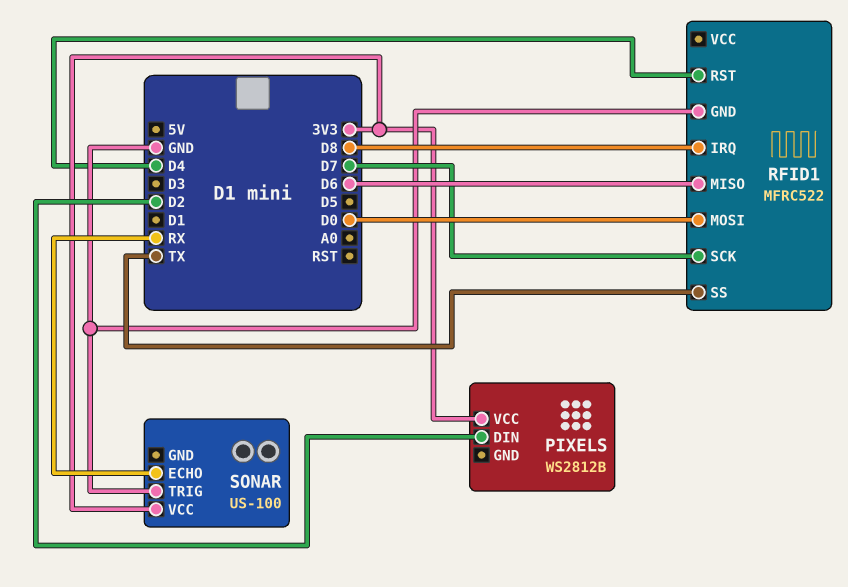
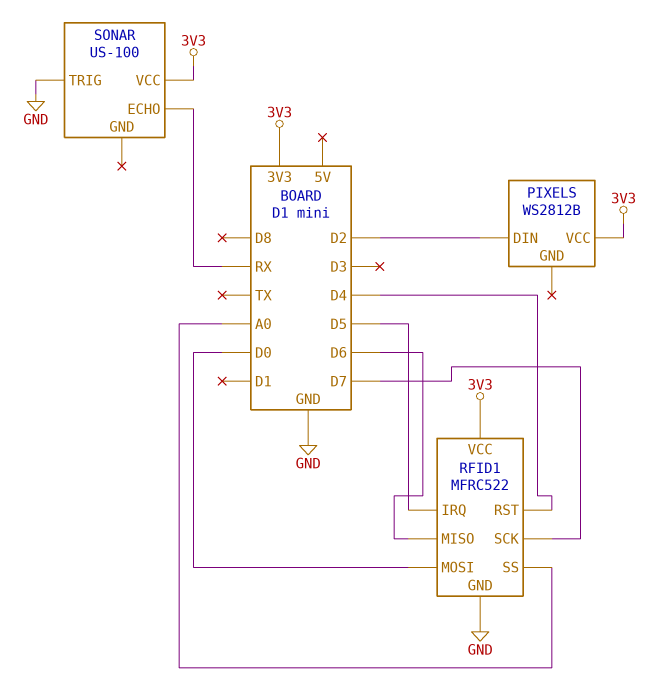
RFID1 pin IRQ: D8 -> D5
RFID1 pin SS: TX -> A0
RFID1 pin VCC: none -> 3V3

